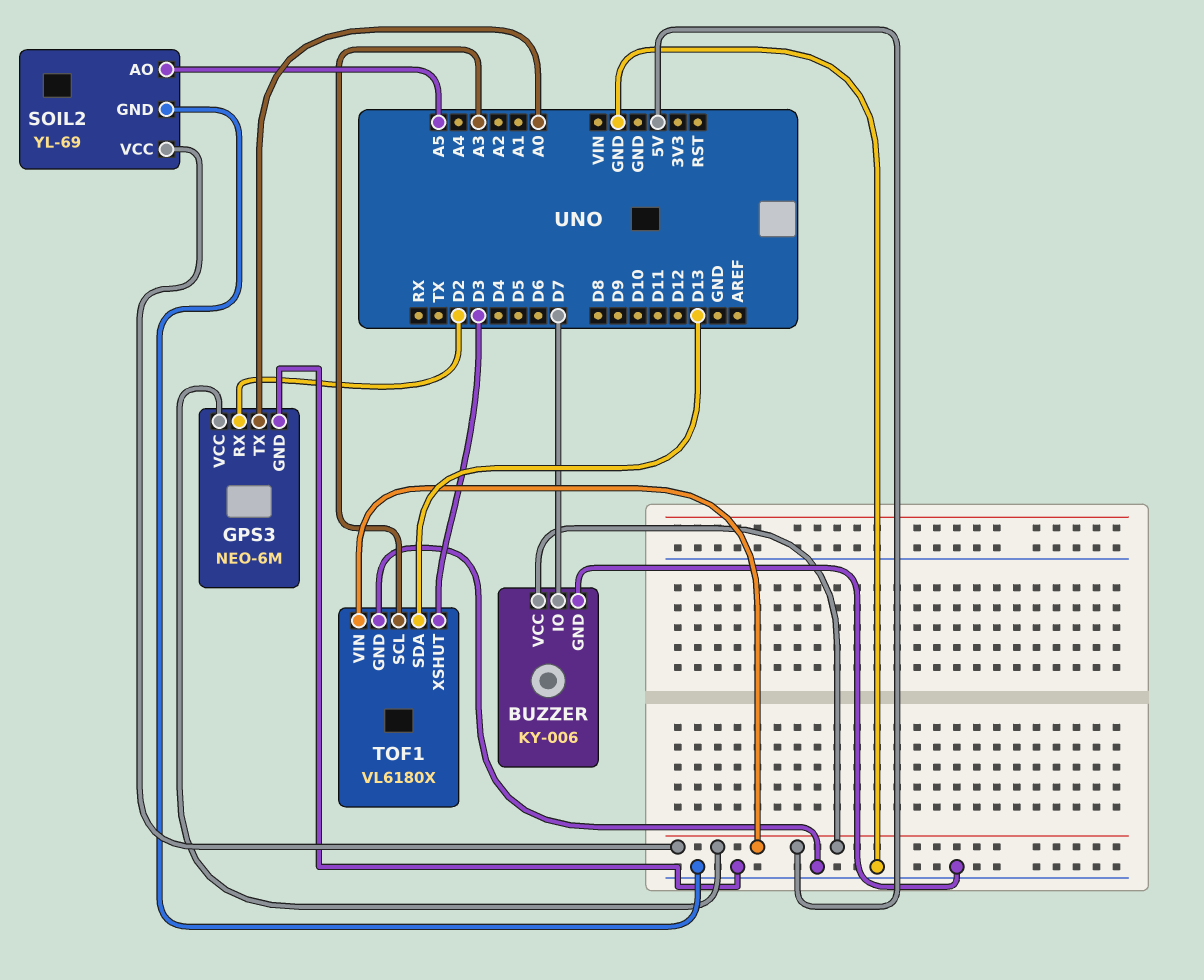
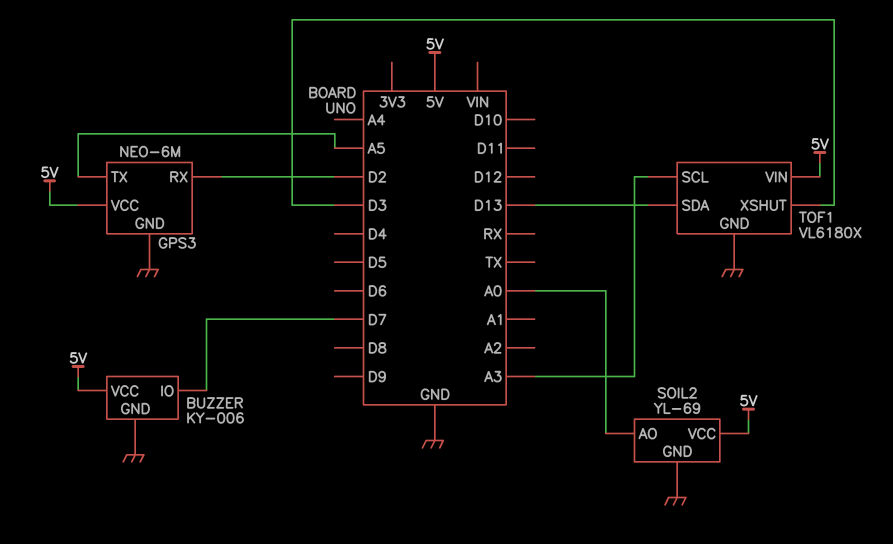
GPS3 pin TX: A0 -> A5
SOIL2 pin AO: A5 -> A0

